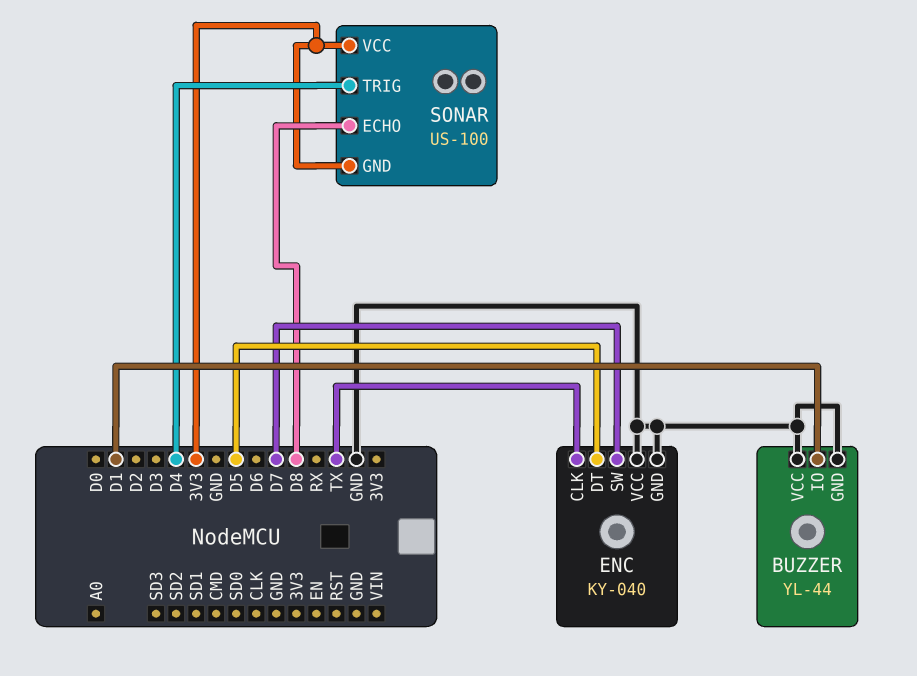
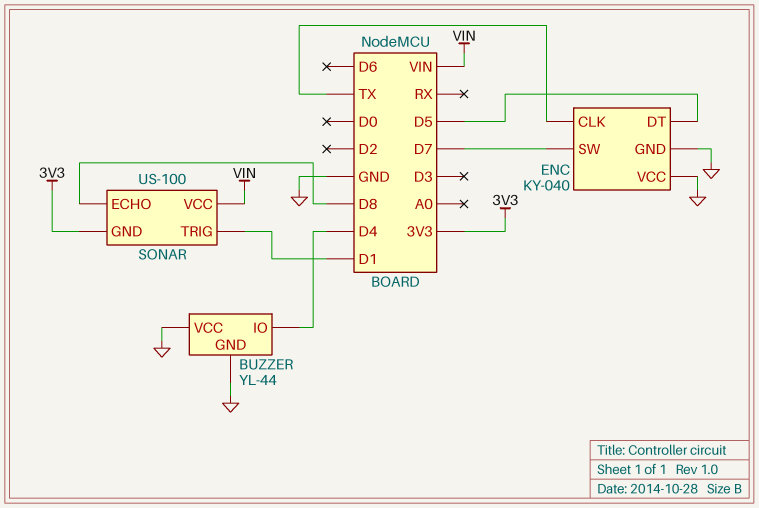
BUZZER pin IO: D1 -> D4
SONAR pin TRIG: D4 -> D1
SONAR pin VCC: 3V3 -> VIN

